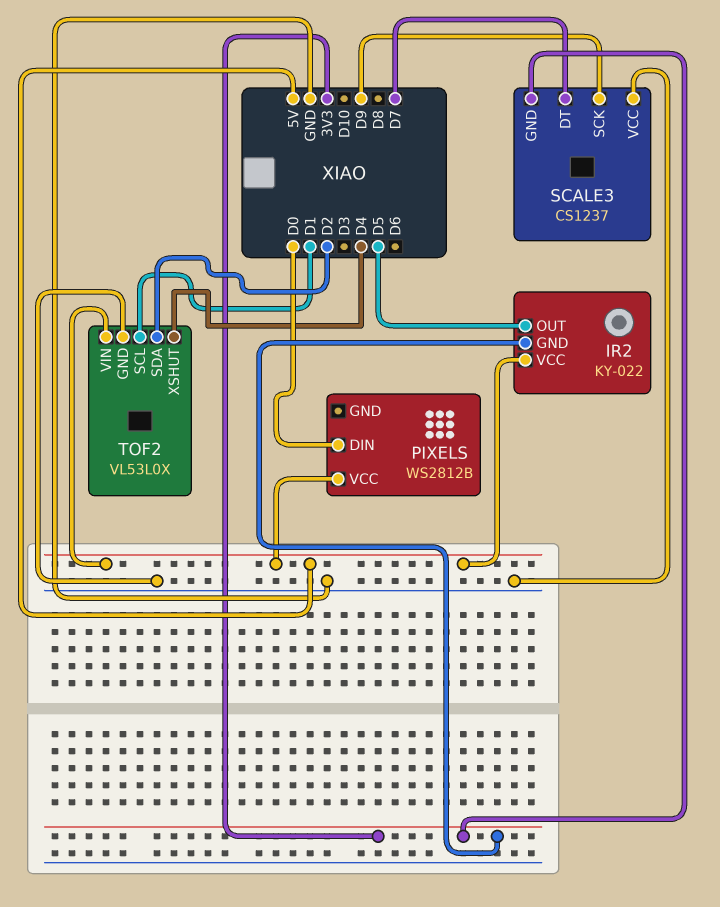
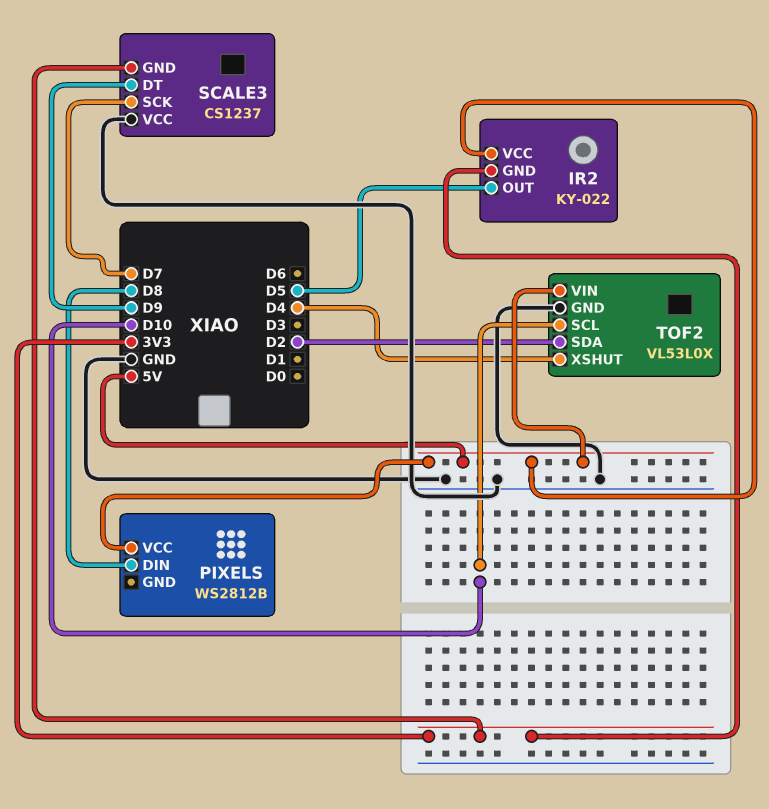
PIXELS pin DIN: D0 -> D8
SCALE3 pin DT: D7 -> D9
SCALE3 pin SCK: D9 -> D7
TOF2 pin SCL: D1 -> D10

